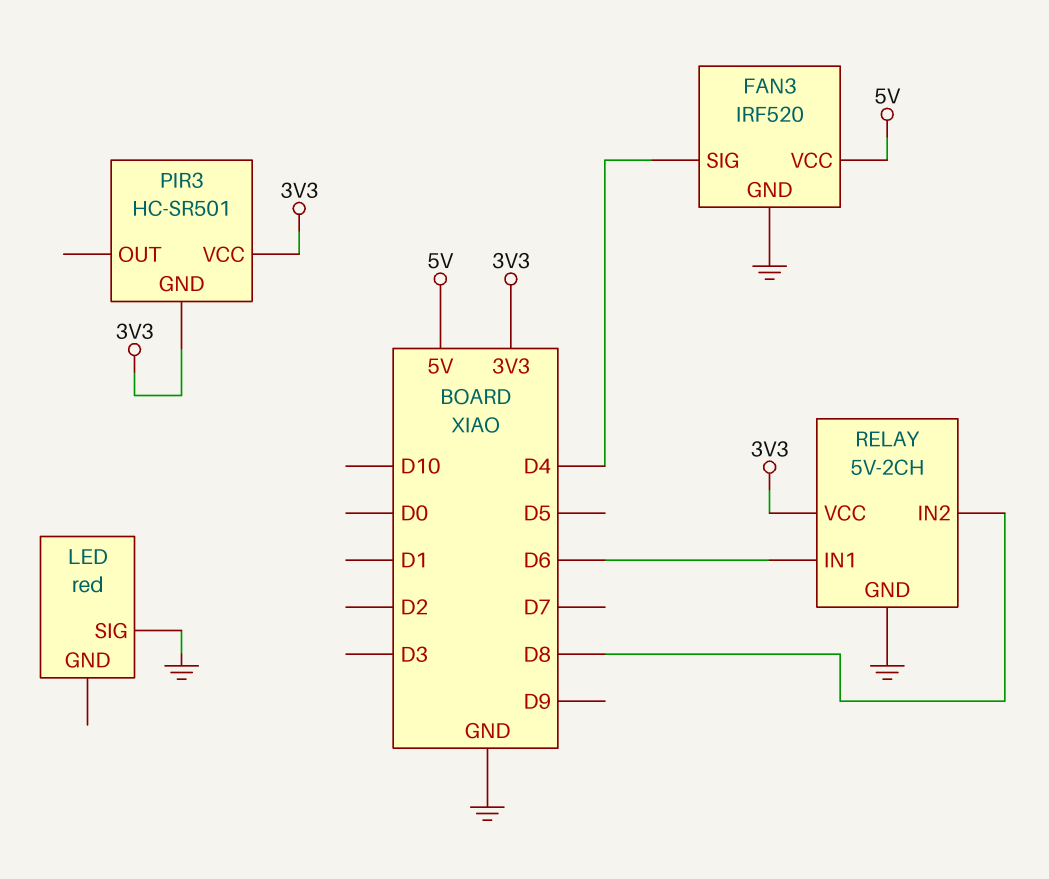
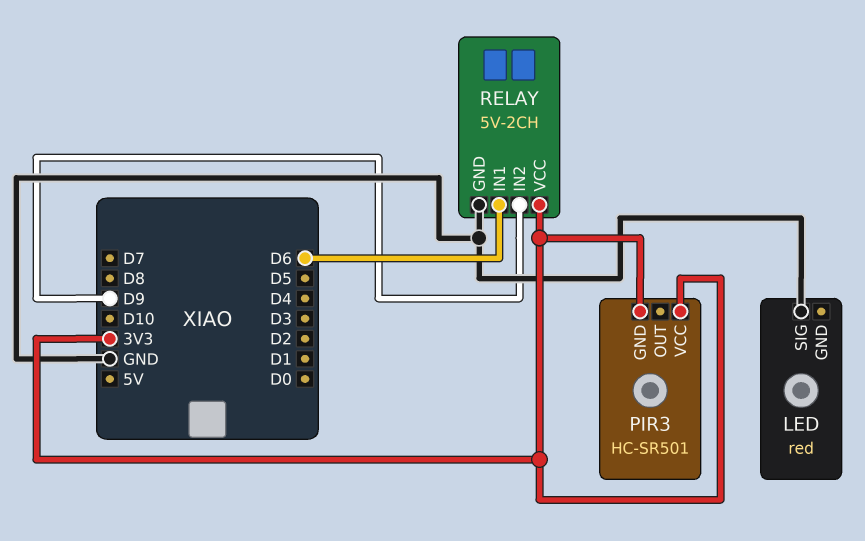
FAN3: IRF520 -> none
FAN3 pin GND: GND -> none
FAN3 pin SIG: D4 -> none
FAN3 pin VCC: 5V -> none
RELAY pin IN2: D8 -> D9

